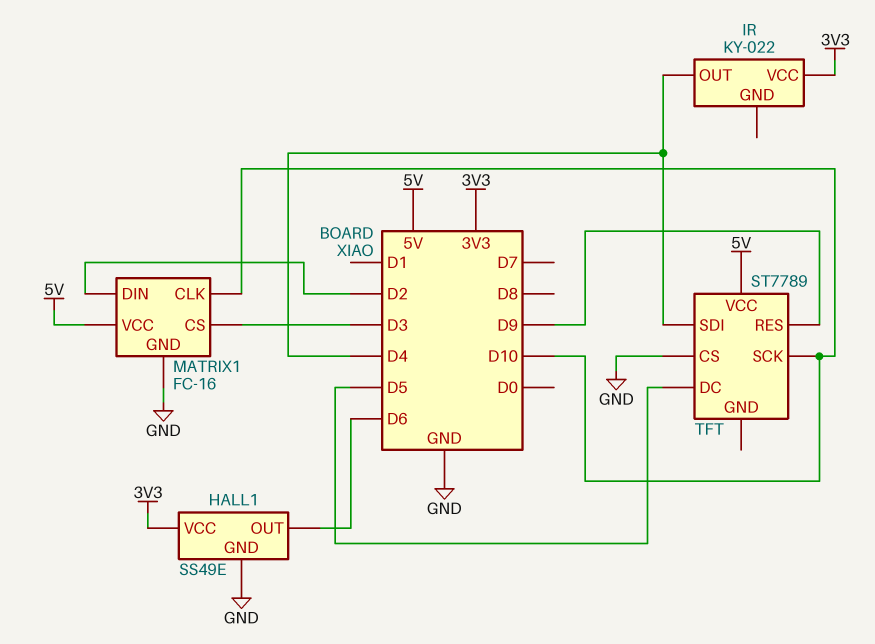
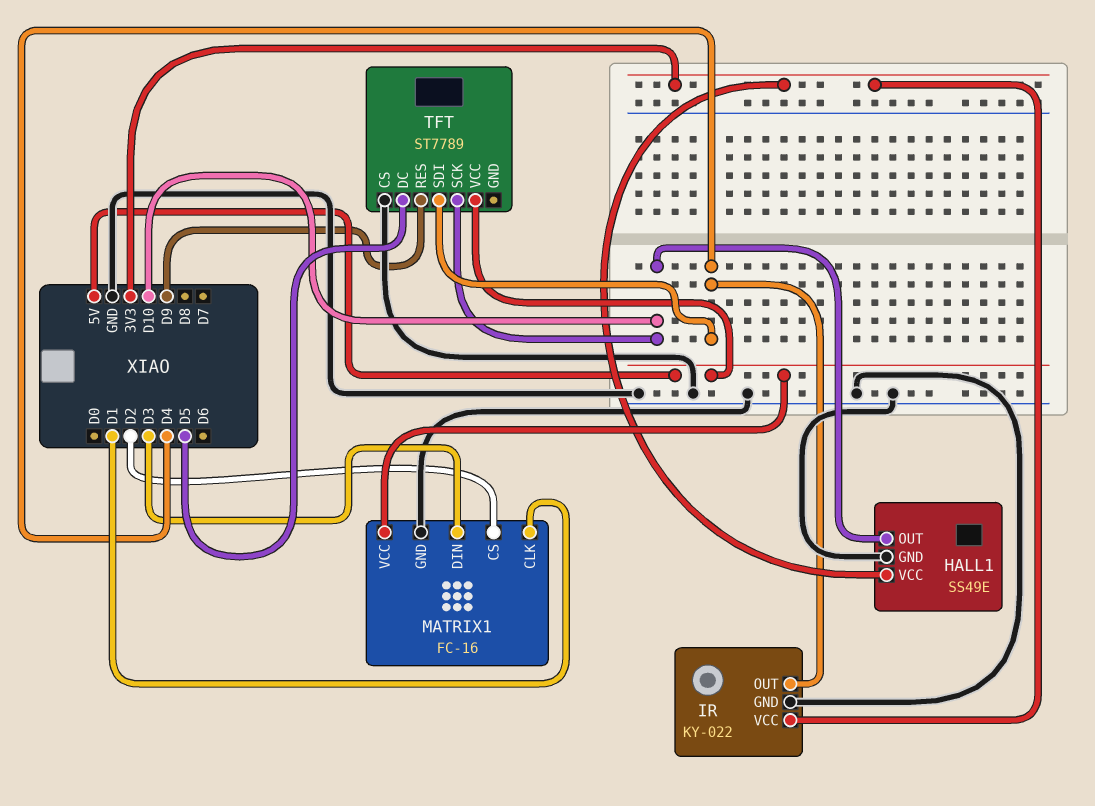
HALL1 pin OUT: D6 -> D10
IR pin GND: none -> GND
MATRIX1 pin CLK: D10 -> D1
MATRIX1 pin CS: D3 -> D2
MATRIX1 pin DIN: D2 -> D3

